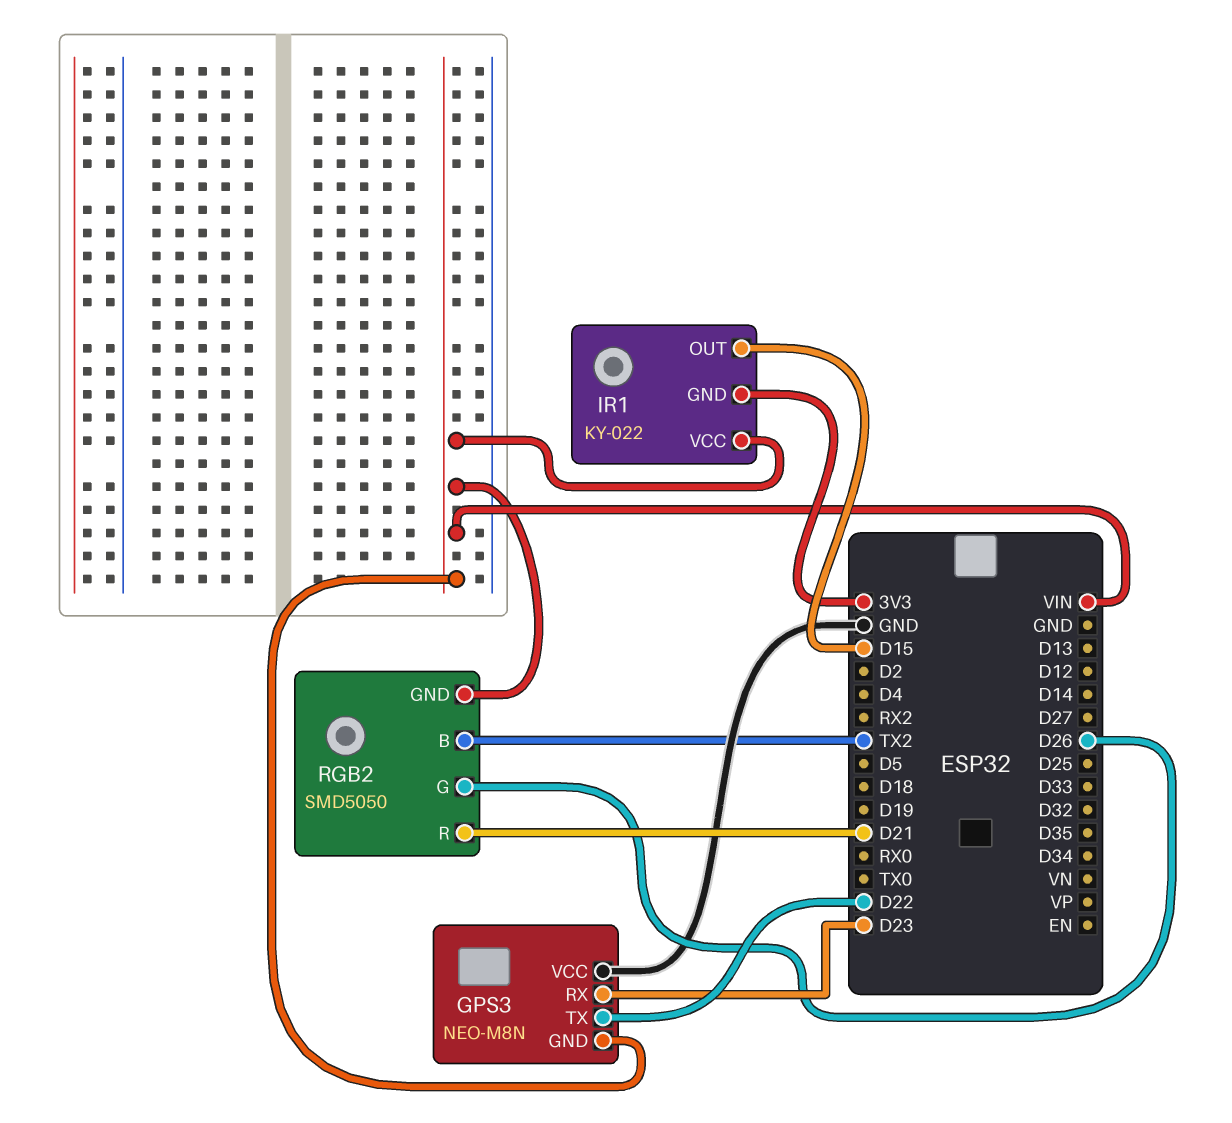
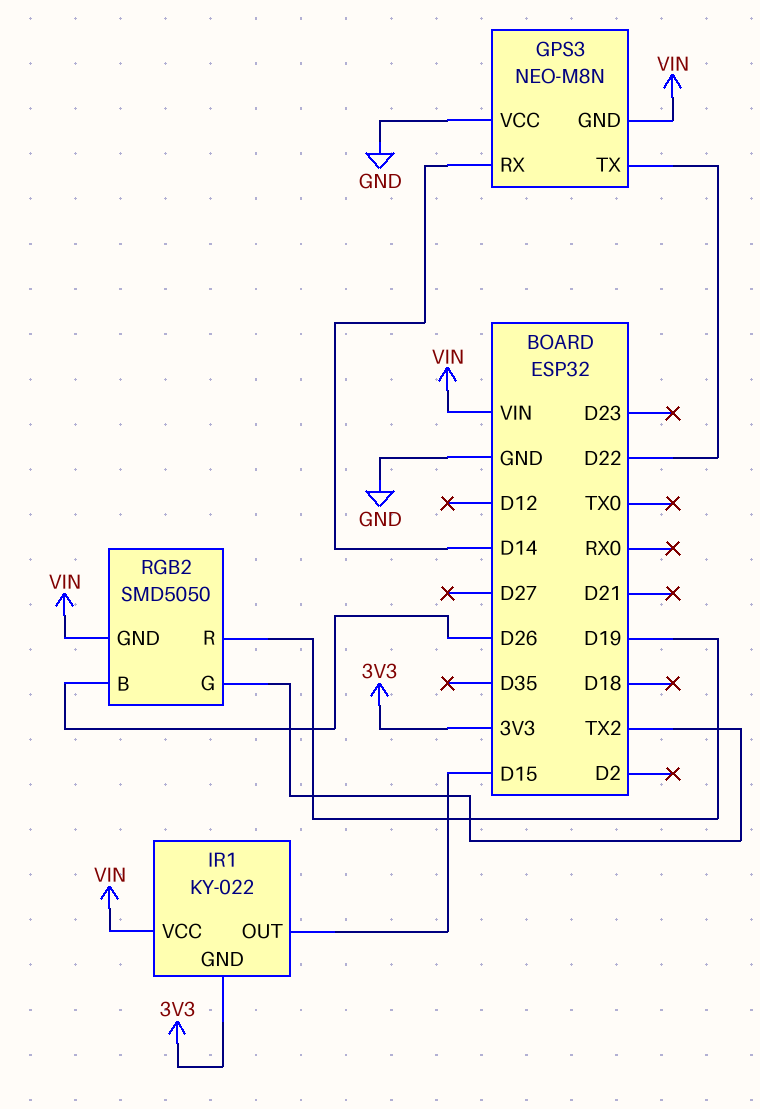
GPS3 pin RX: D23 -> D14
RGB2 pin B: TX2 -> D26
RGB2 pin G: D26 -> TX2
RGB2 pin R: D21 -> D19

